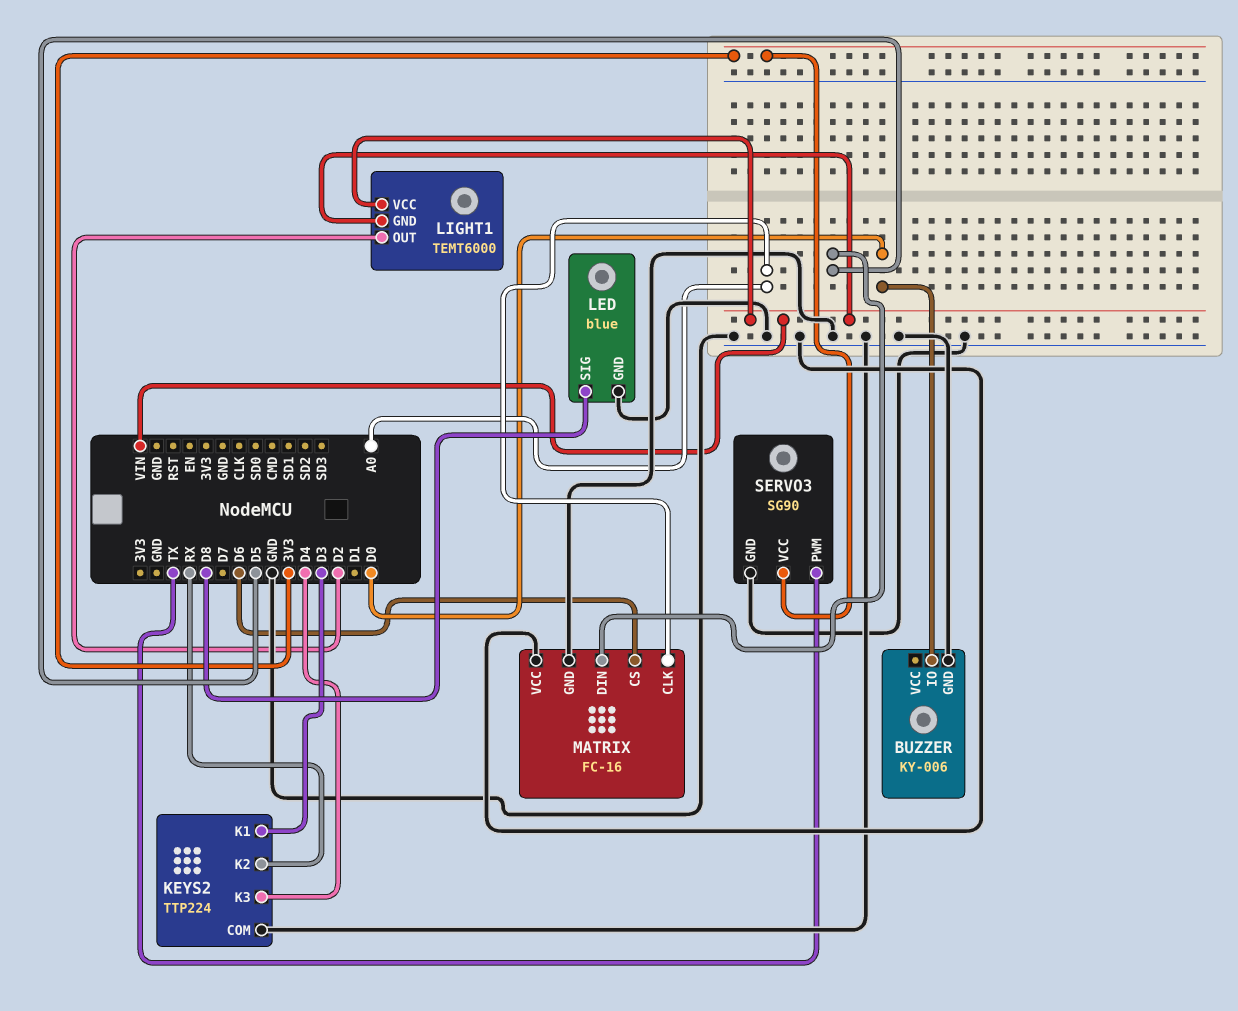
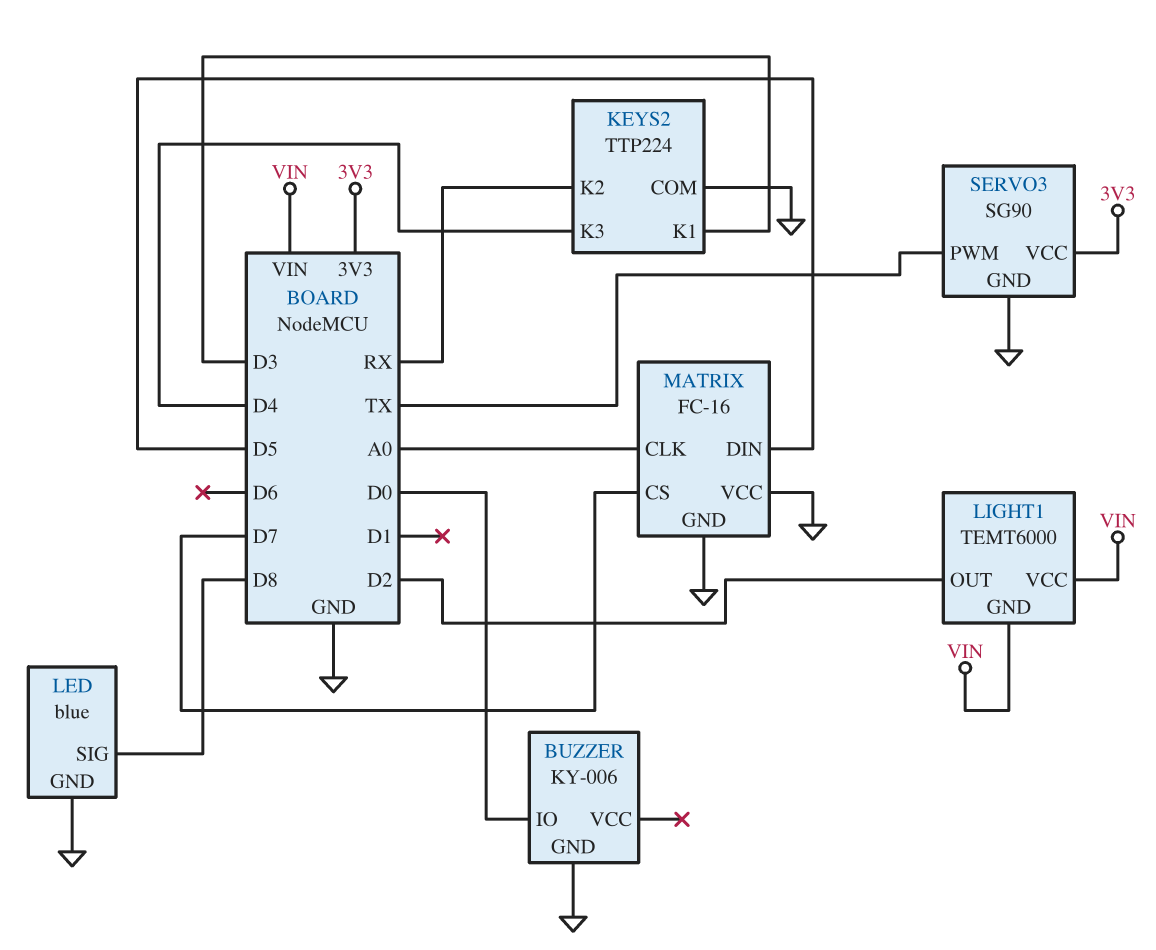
MATRIX pin CS: D6 -> D7

